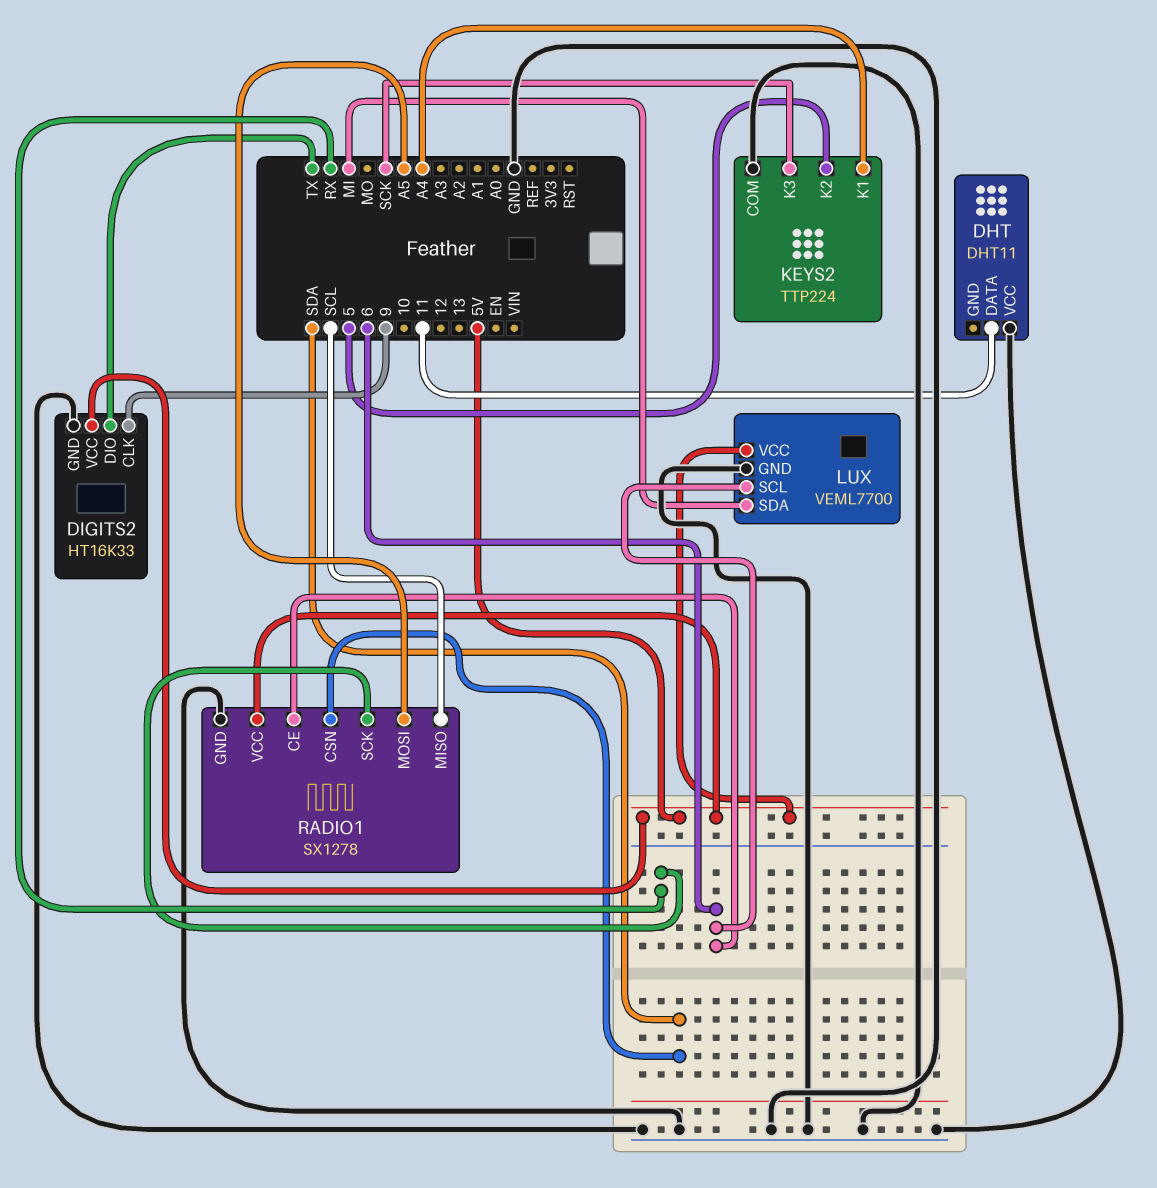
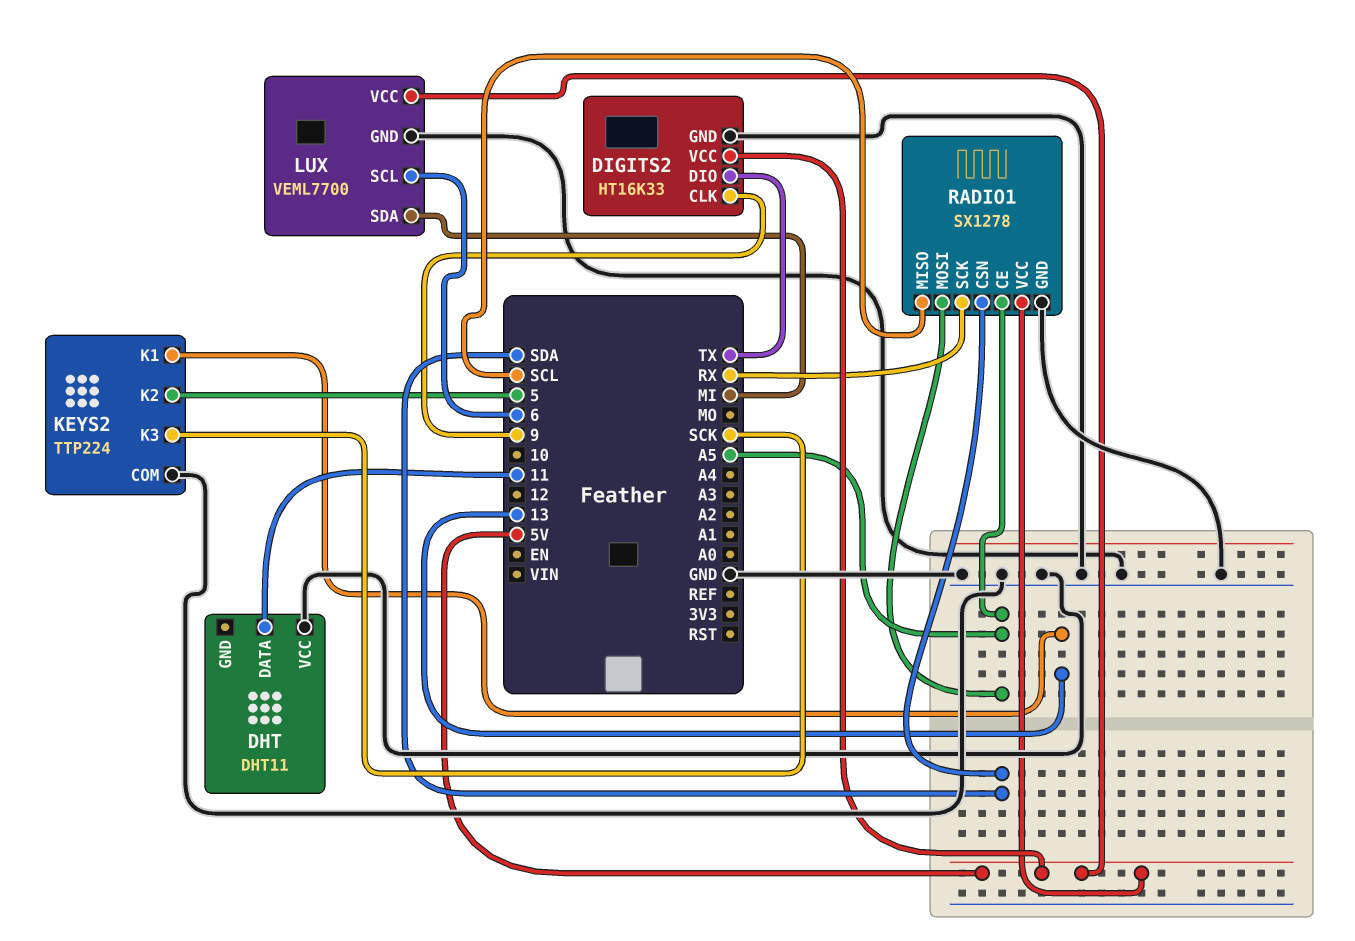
KEYS2 pin K1: A4 -> 13
RADIO1 pin CE: 6 -> A5

